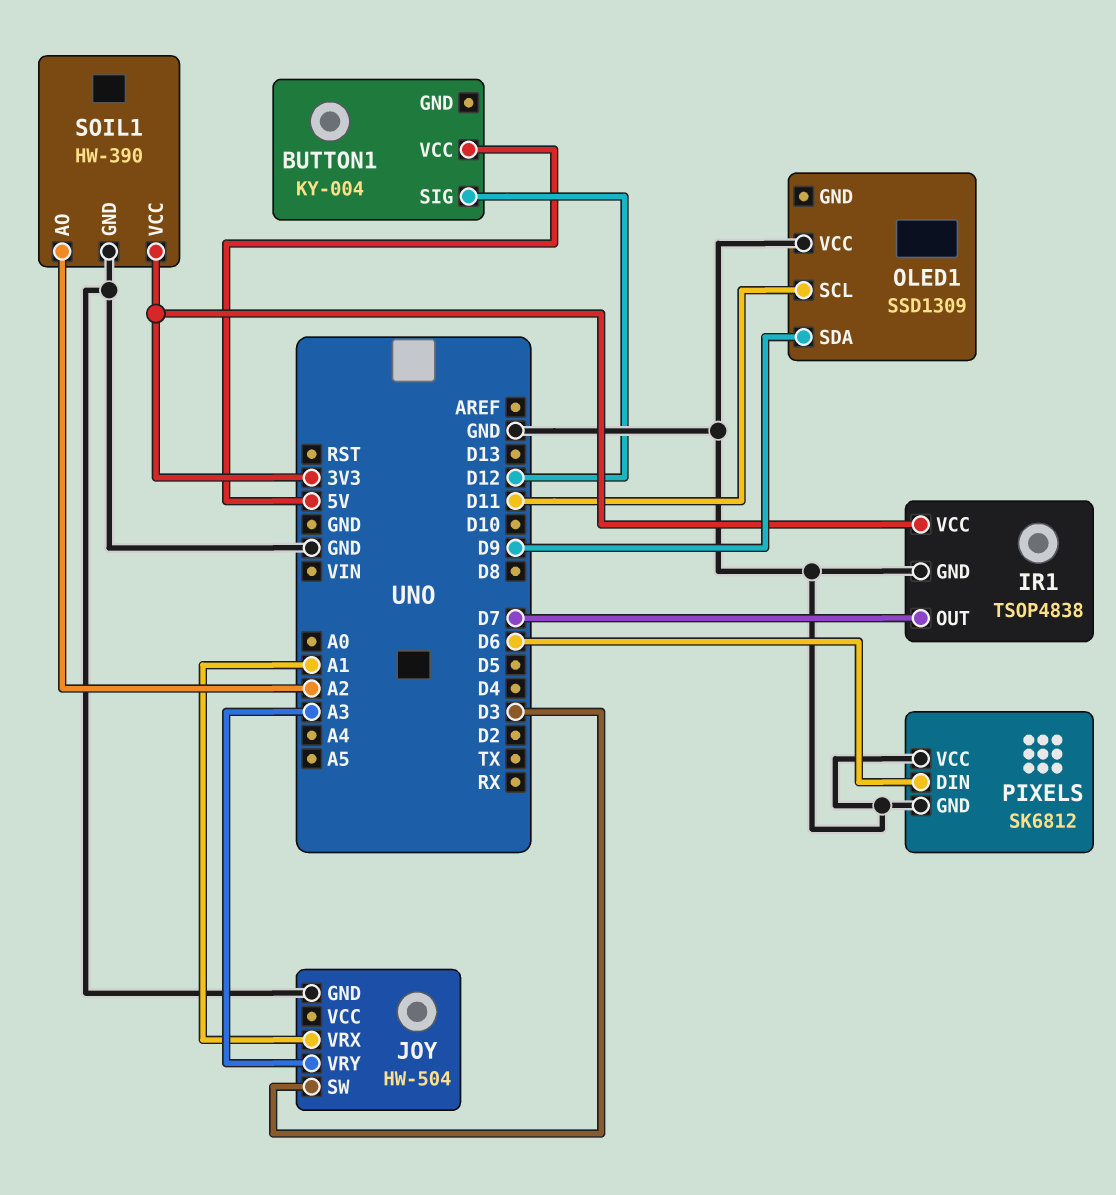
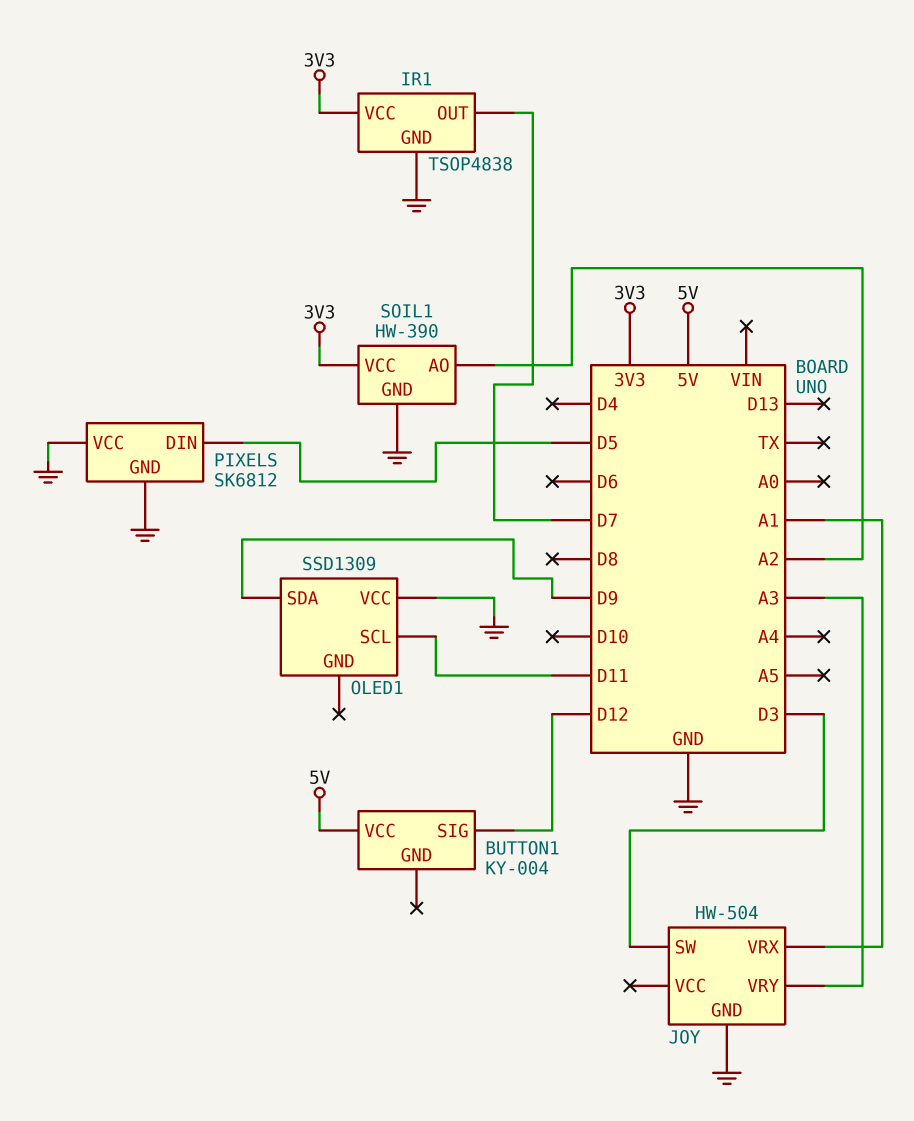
PIXELS pin DIN: D6 -> D5

